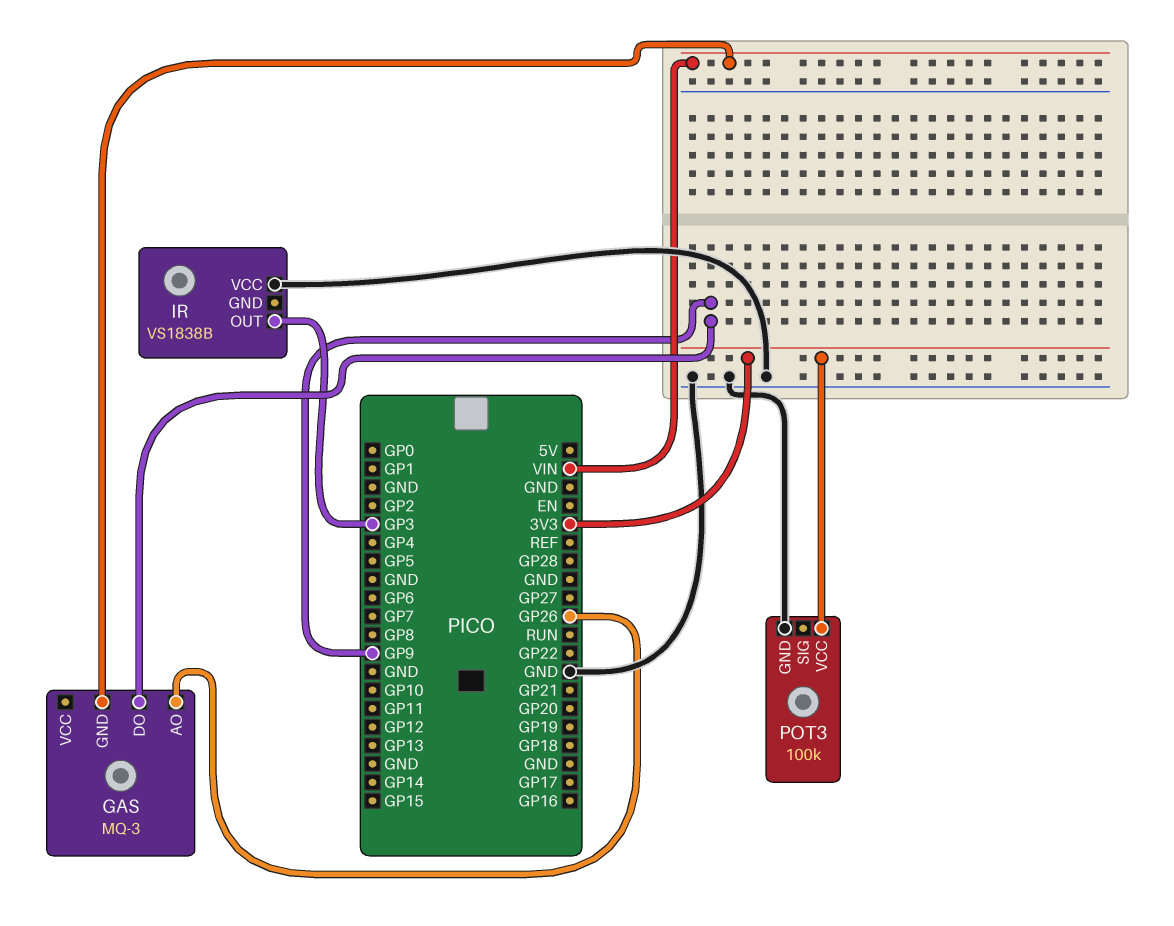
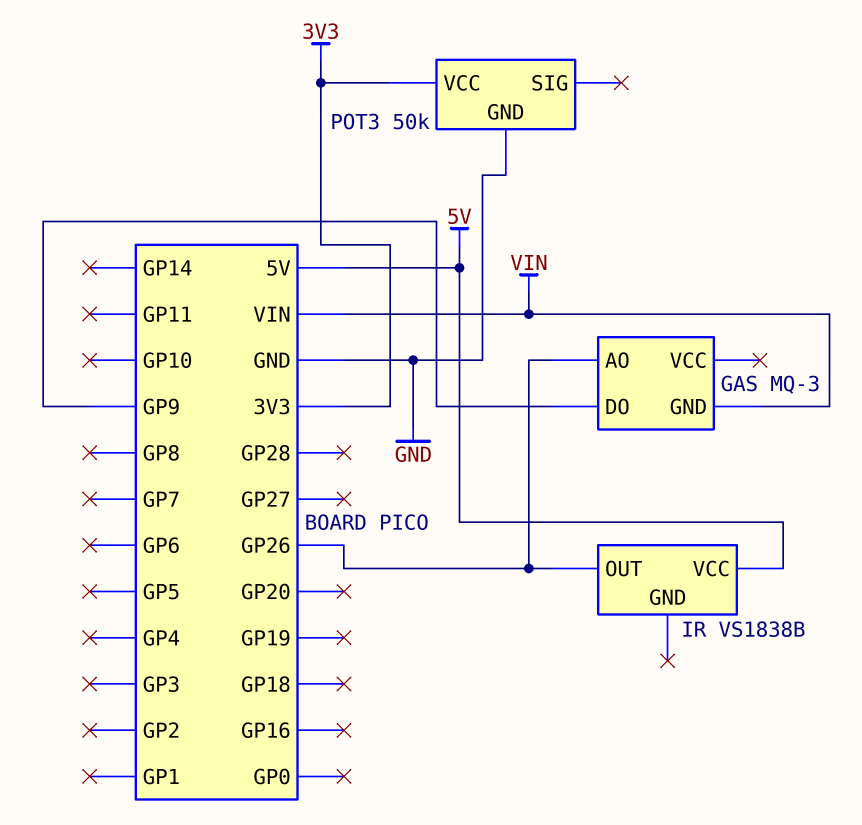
IR pin OUT: GP3 -> GP26
IR pin VCC: GND -> 5V
POT3: 100k -> 50k

